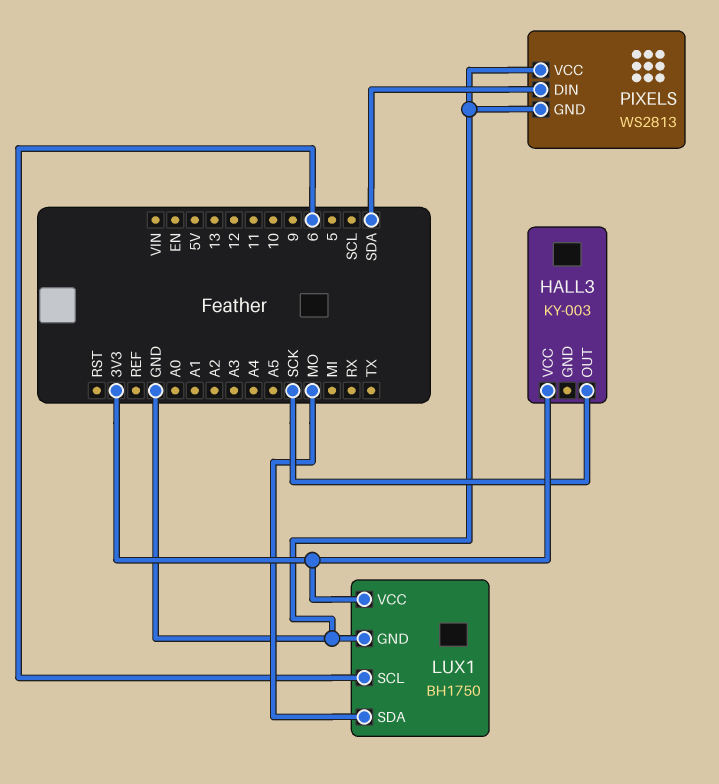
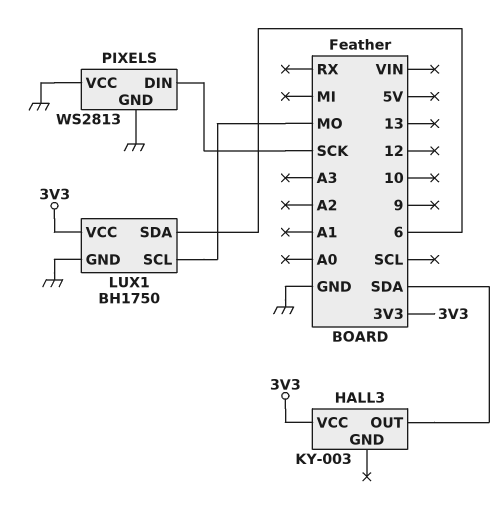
HALL3 pin OUT: SCK -> SDA
LUX1 pin SCL: 6 -> MO
LUX1 pin SDA: MO -> 6
PIXELS pin DIN: SDA -> SCK

